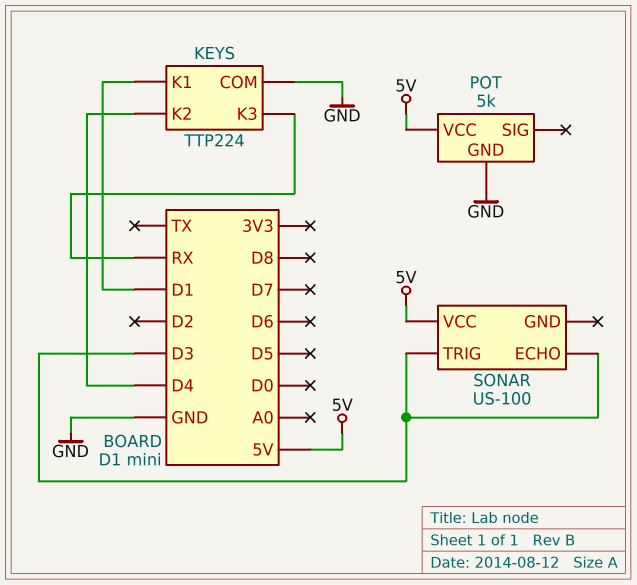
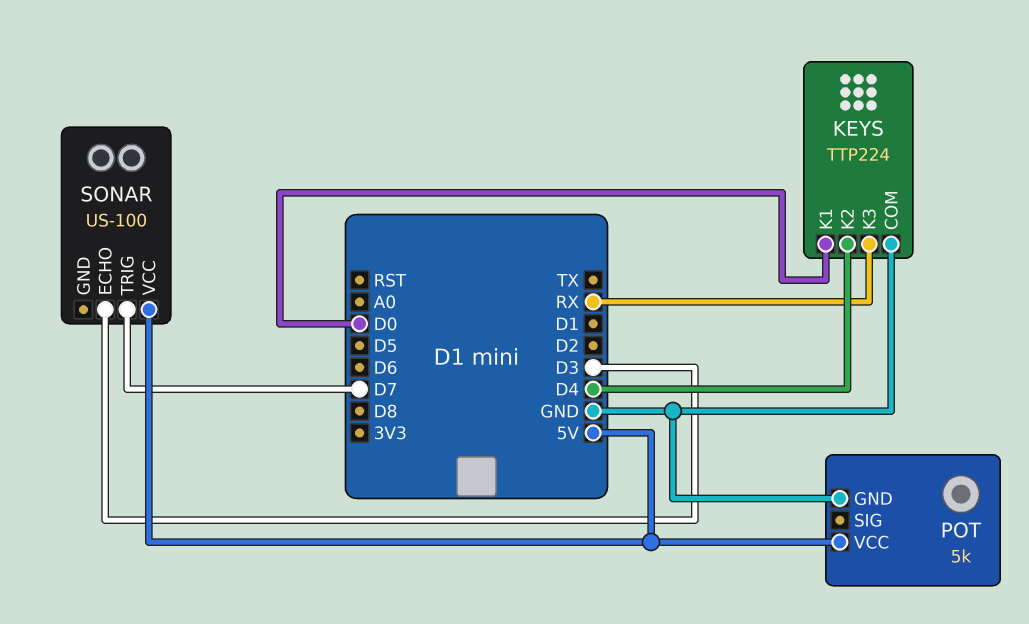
KEYS pin K1: D1 -> D0
SONAR pin TRIG: D3 -> D7

